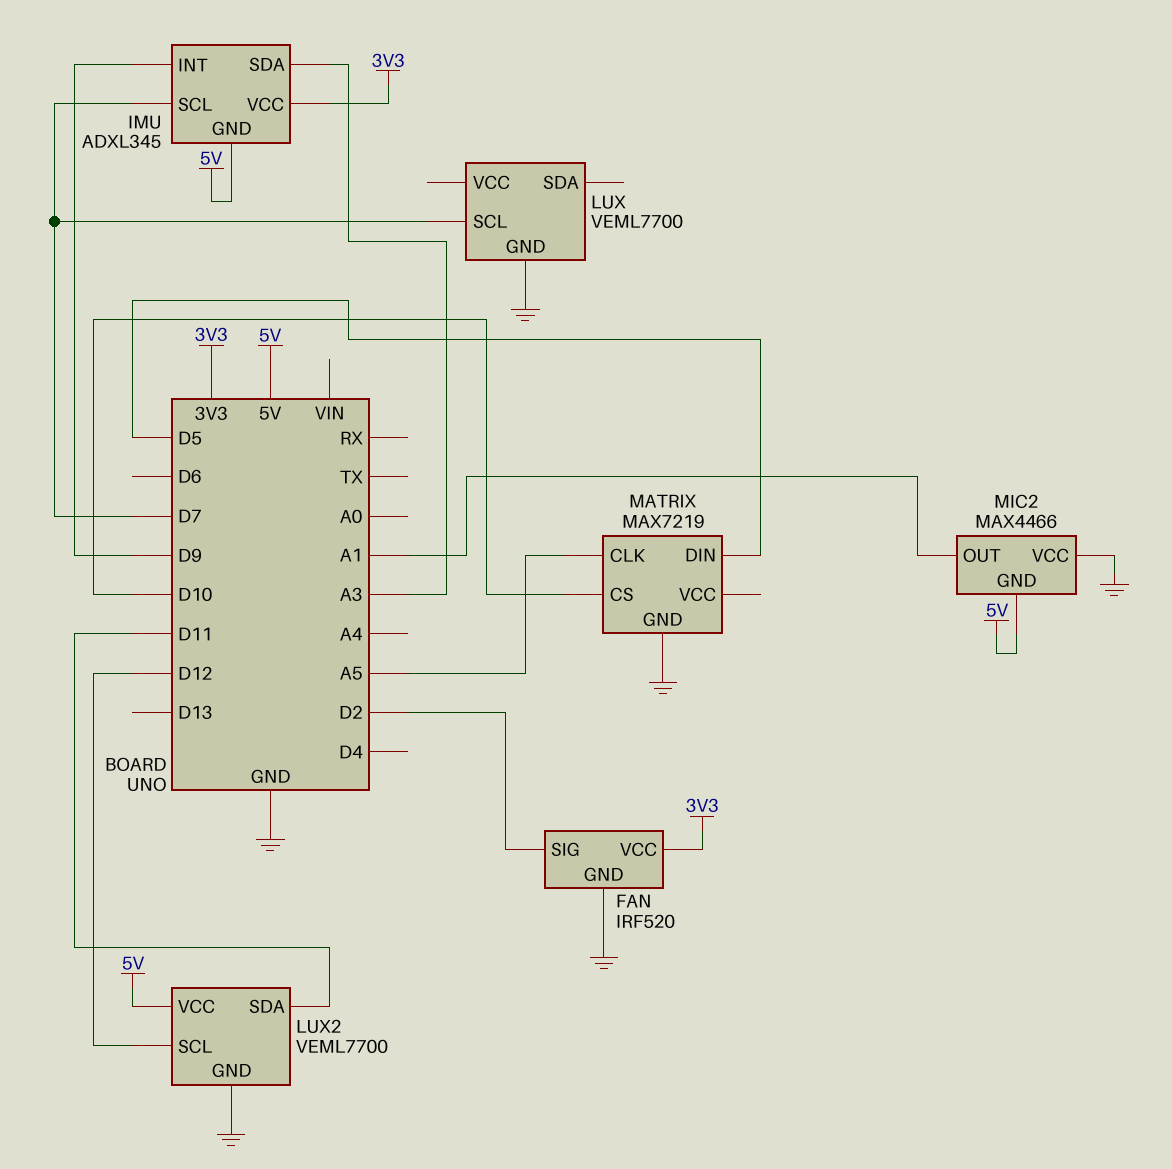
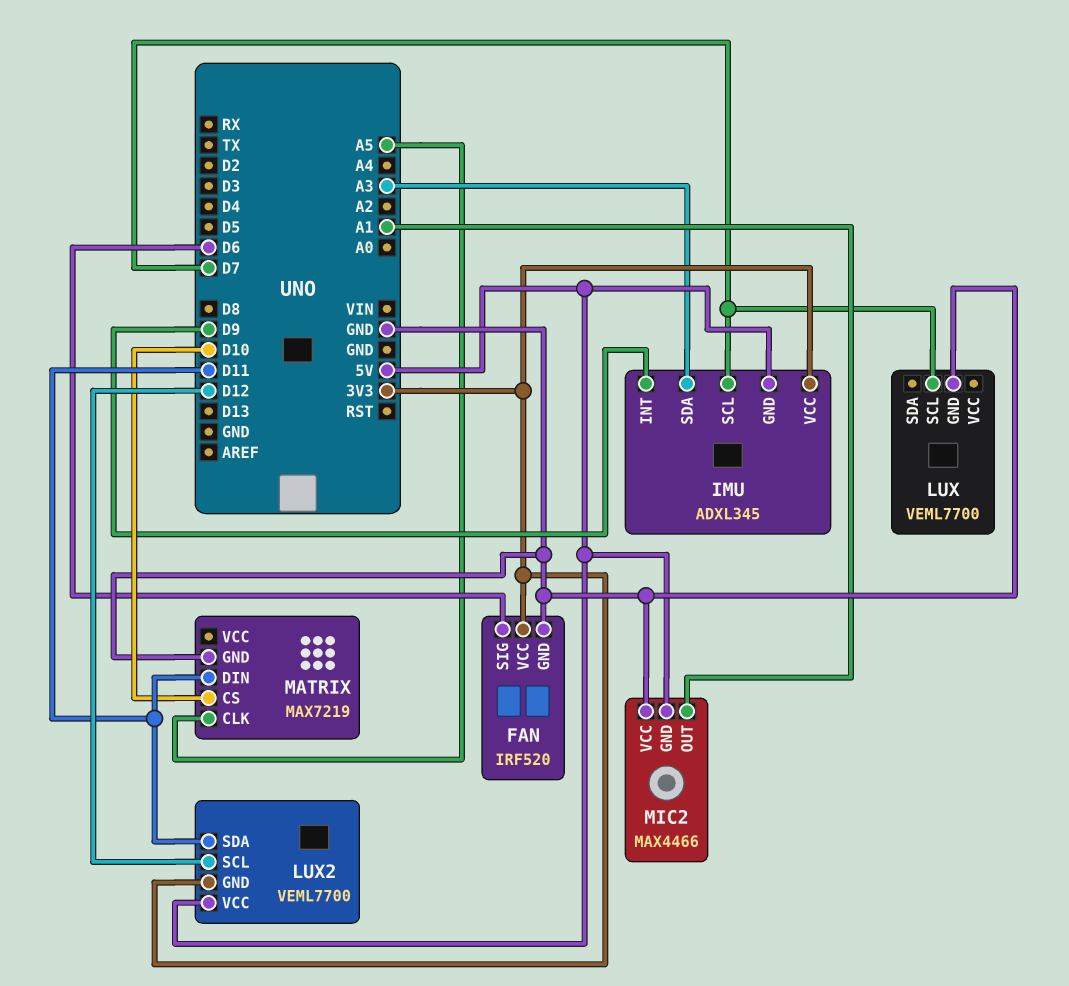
FAN pin SIG: D2 -> D6
LUX2 pin GND: GND -> 3V3
MATRIX pin DIN: D5 -> D11

